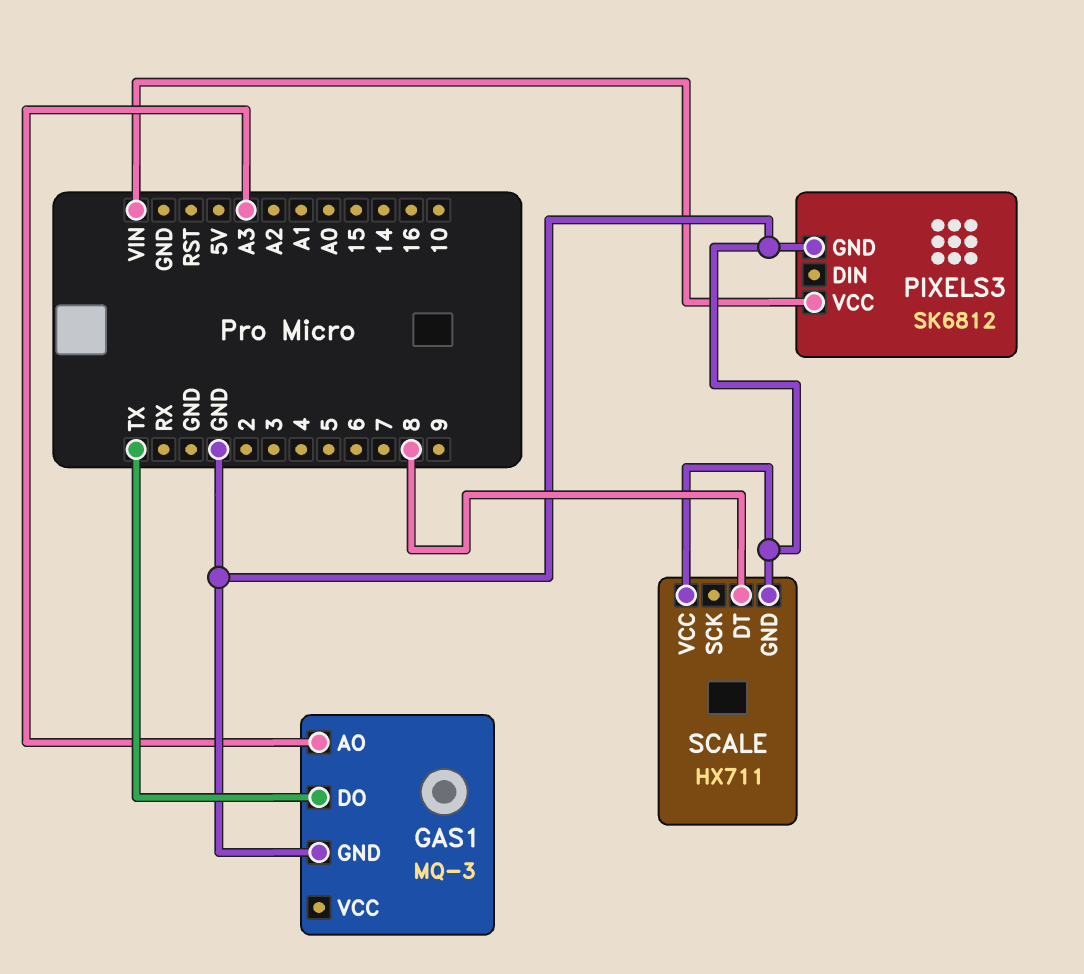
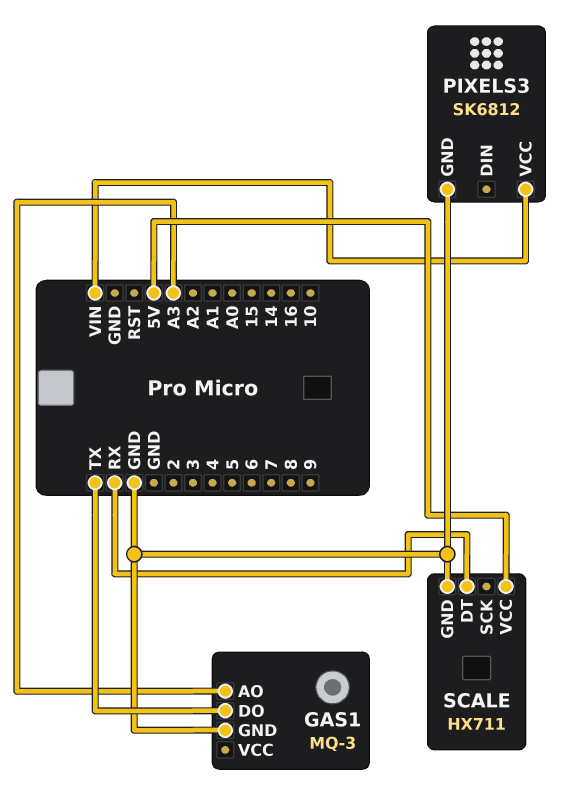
SCALE pin DT: 8 -> RX
SCALE pin VCC: GND -> 5V

